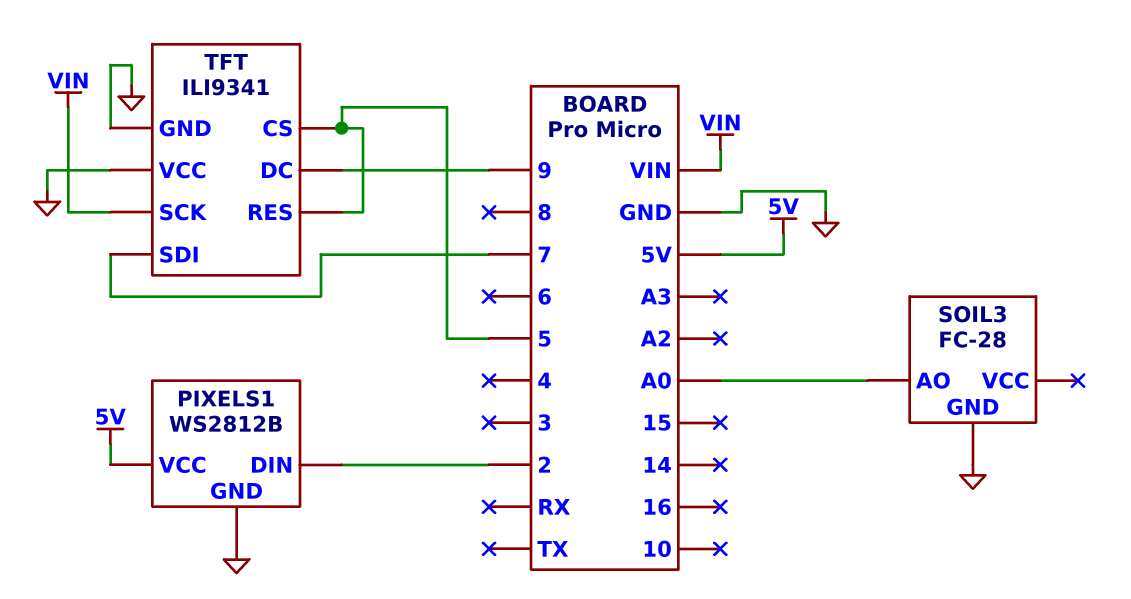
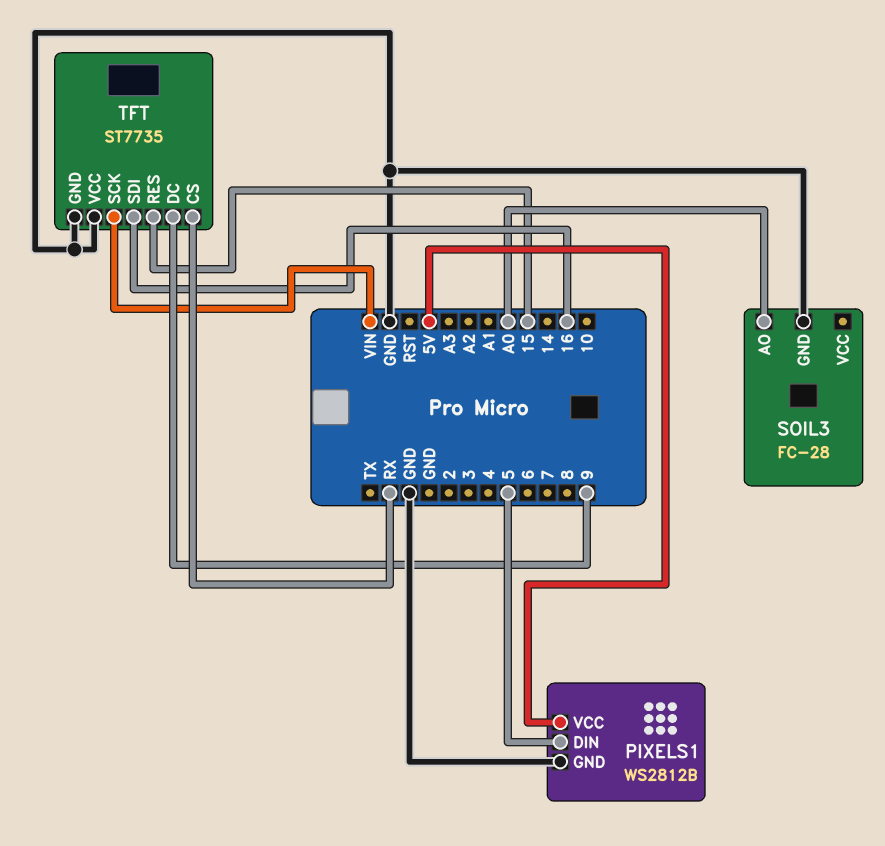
PIXELS1 pin DIN: 2 -> 5
TFT: ILI9341 -> ST7735
TFT pin CS: 5 -> RX
TFT pin RES: 5 -> 15
TFT pin SDI: 7 -> 16

